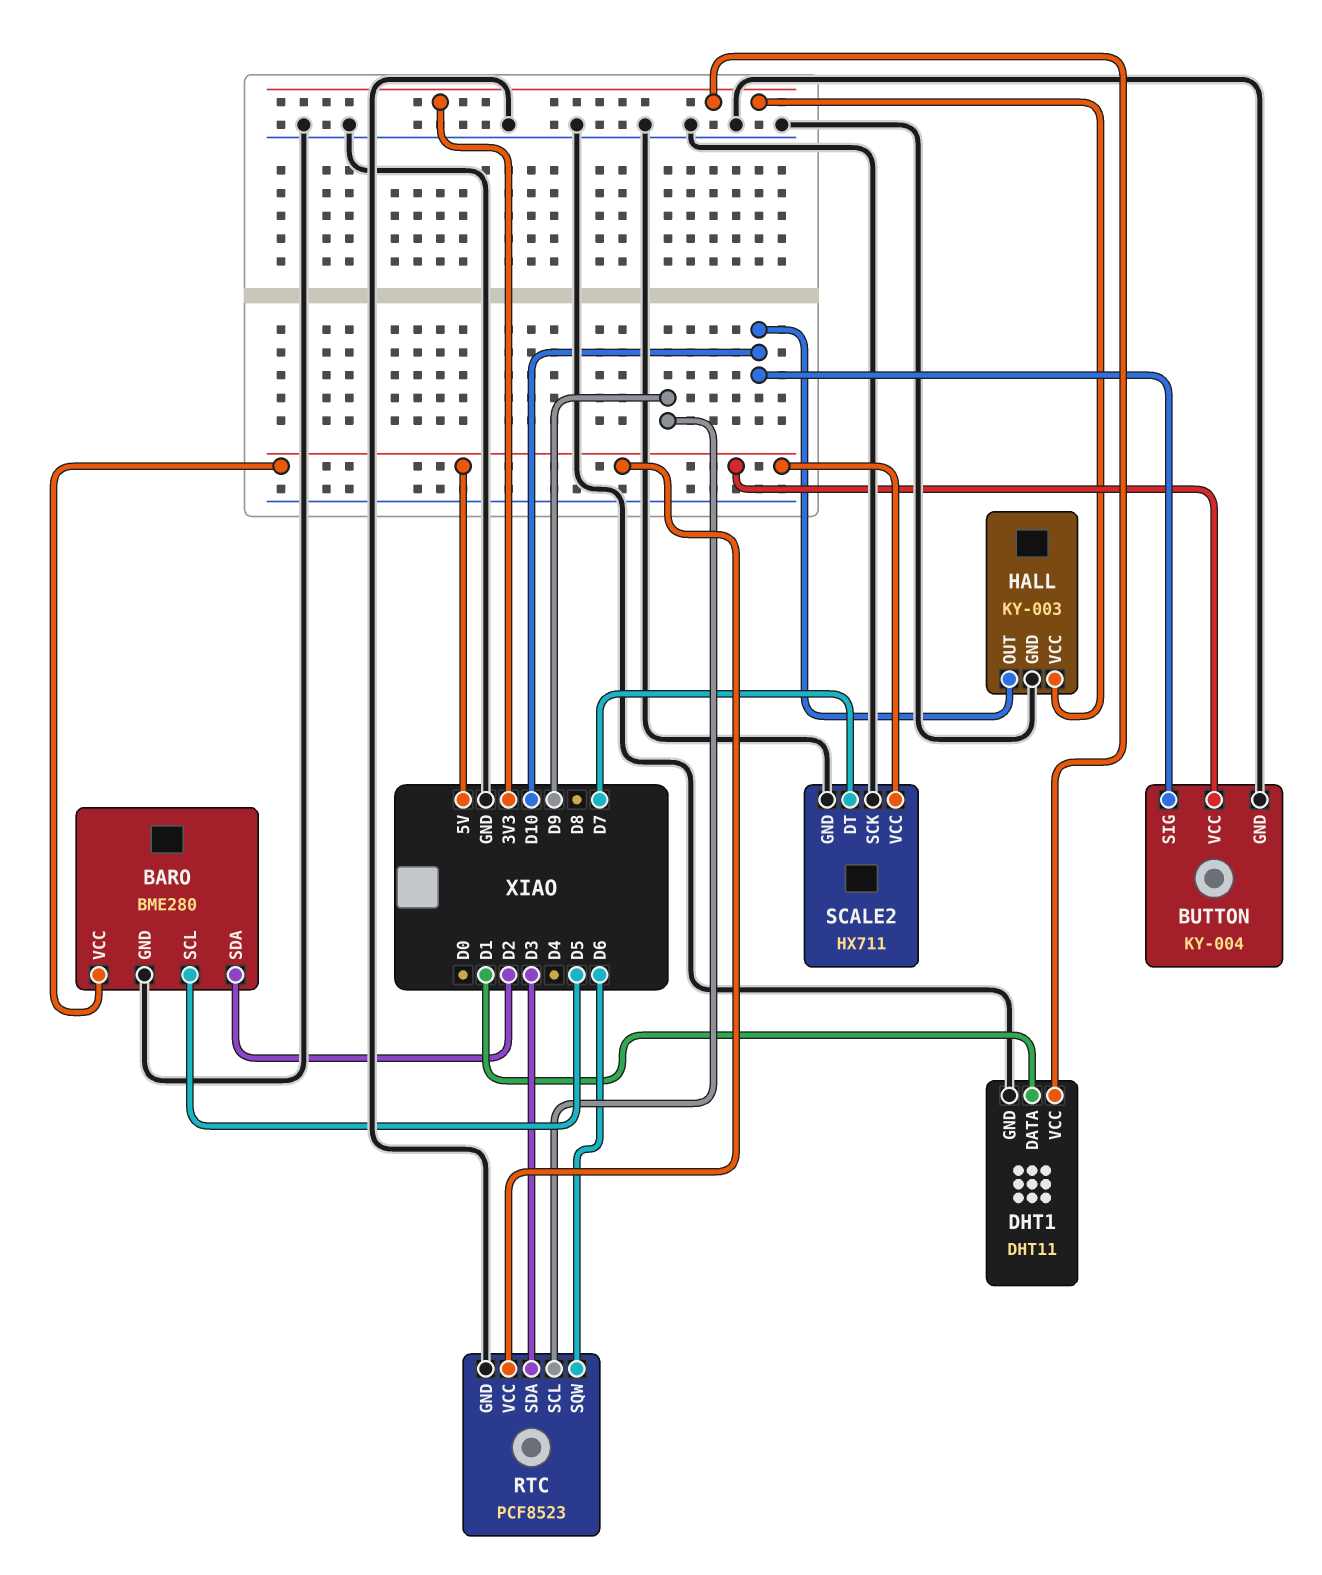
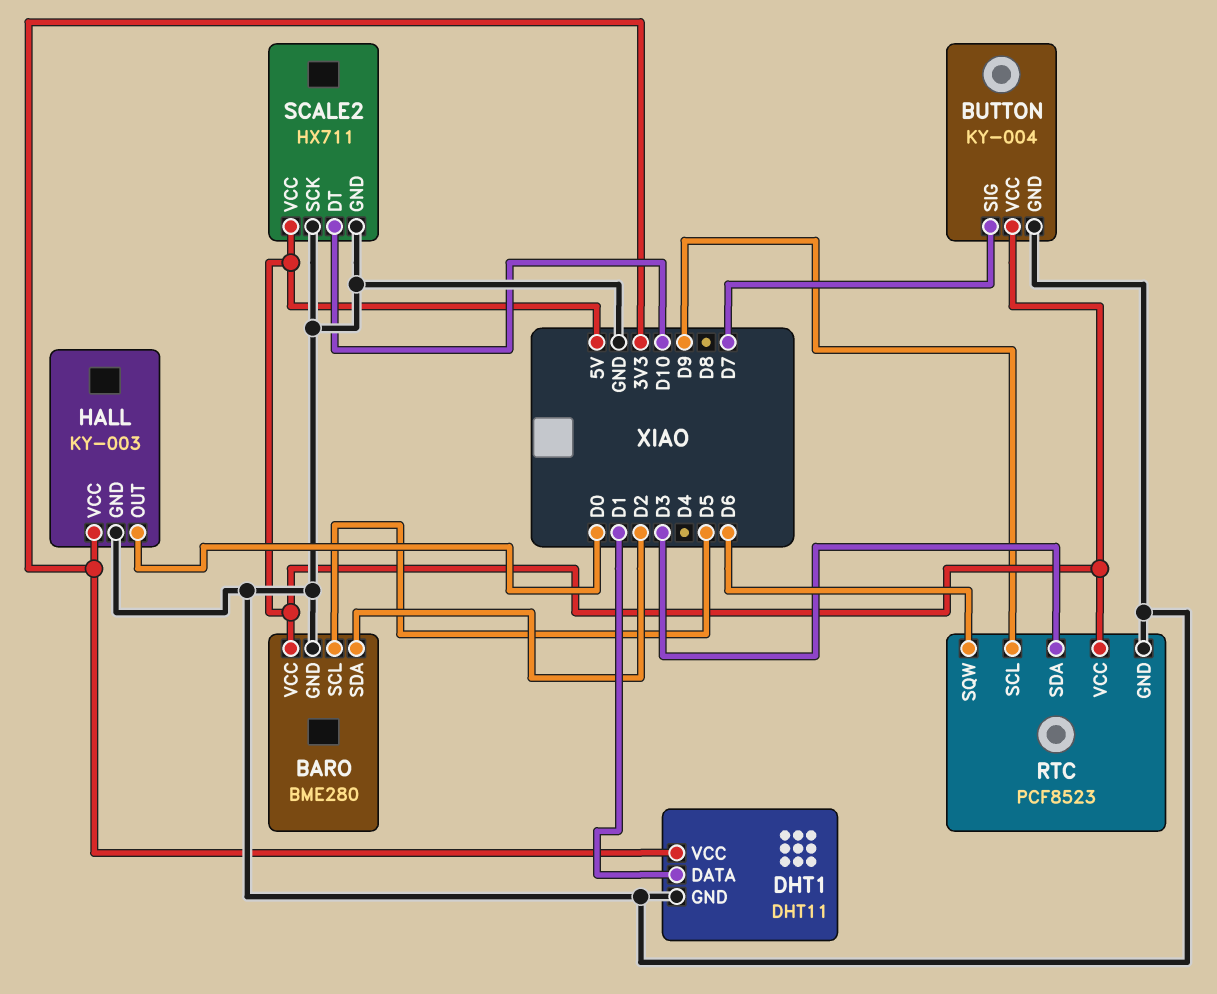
BUTTON pin SIG: D10 -> D7
HALL pin OUT: D10 -> D0
SCALE2 pin DT: D7 -> D10

